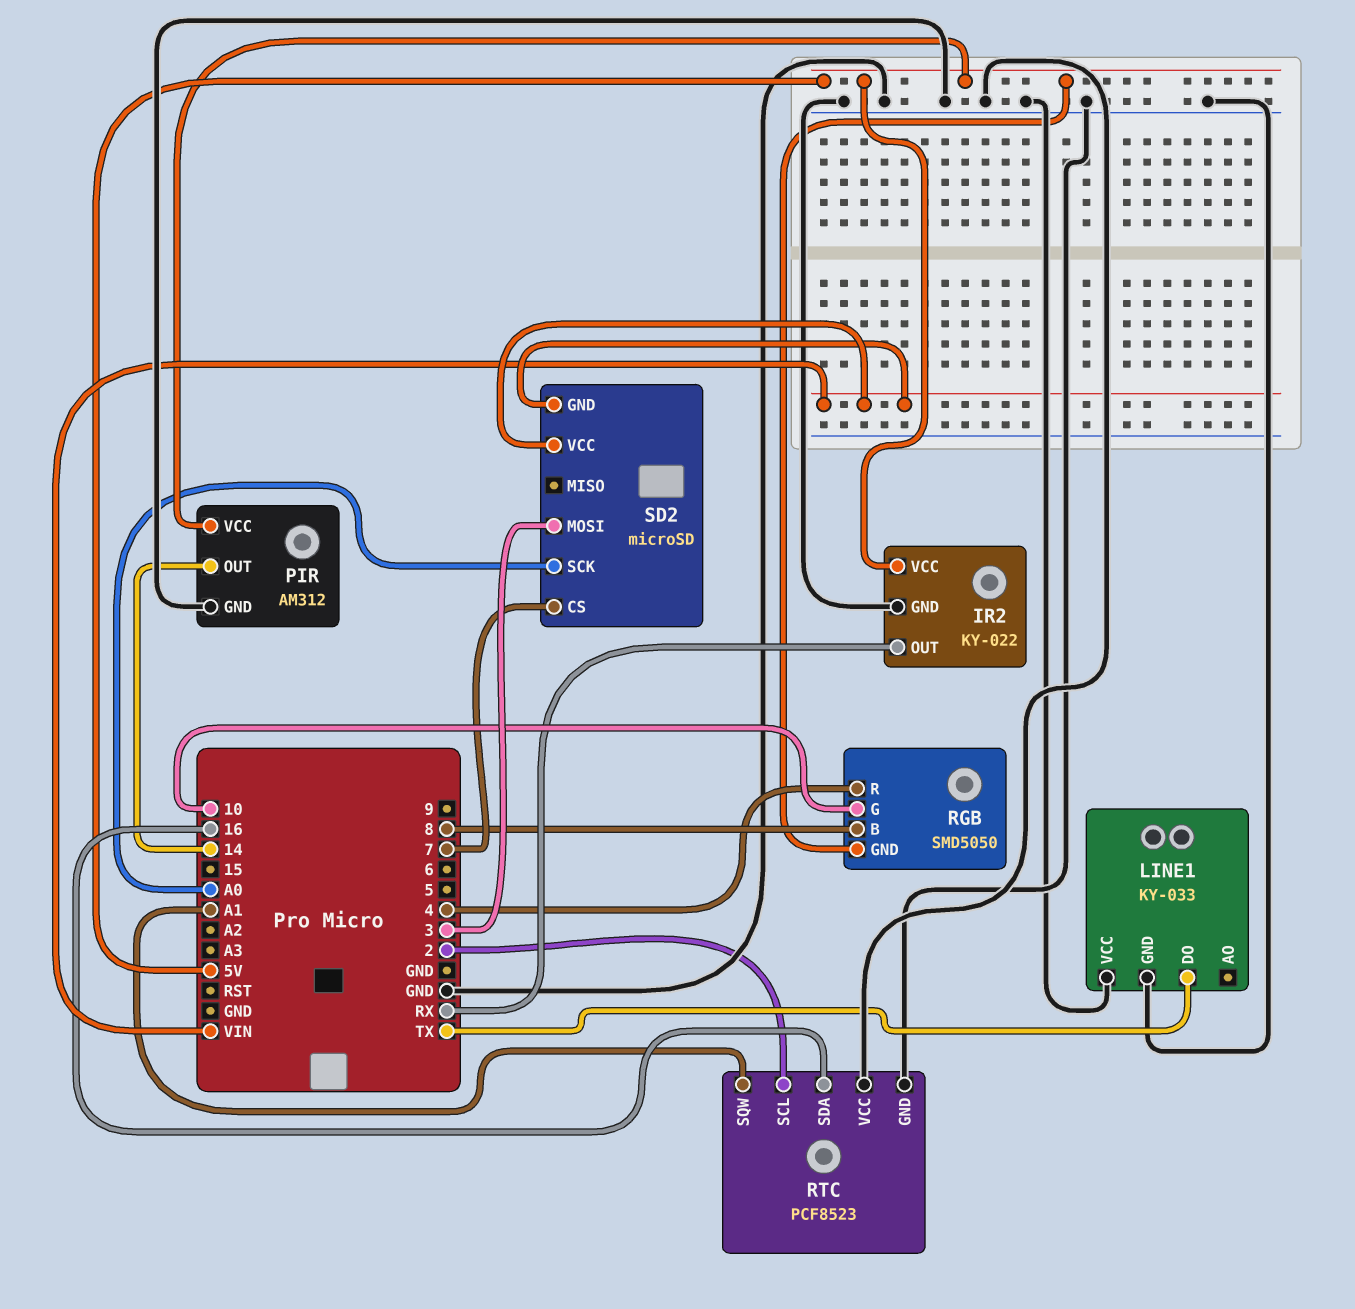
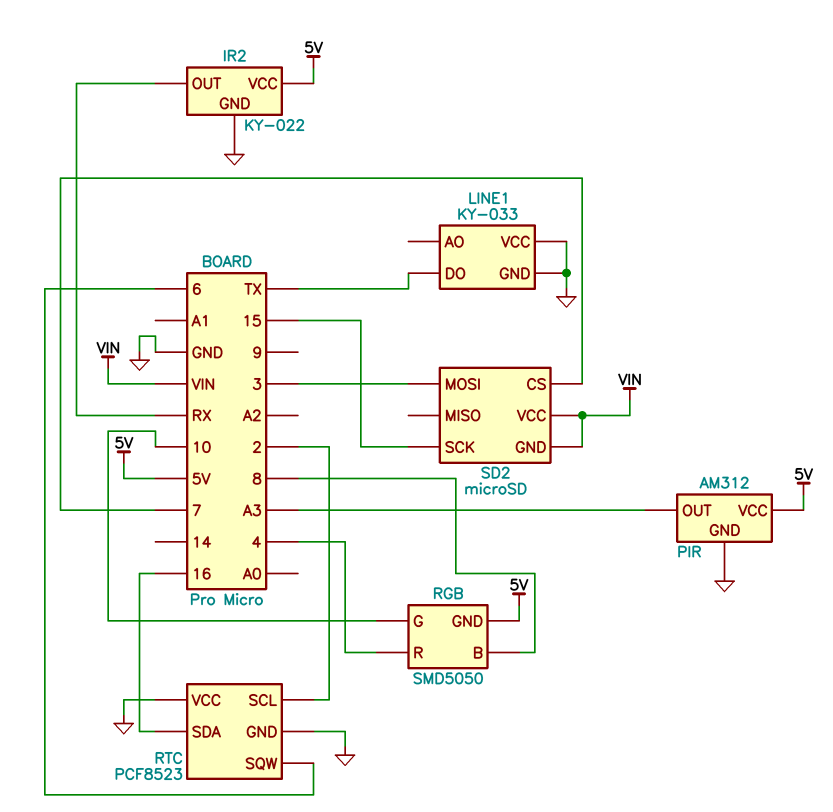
PIR pin OUT: 14 -> A3
RTC pin SQW: A1 -> 6
SD2 pin SCK: A0 -> 15

